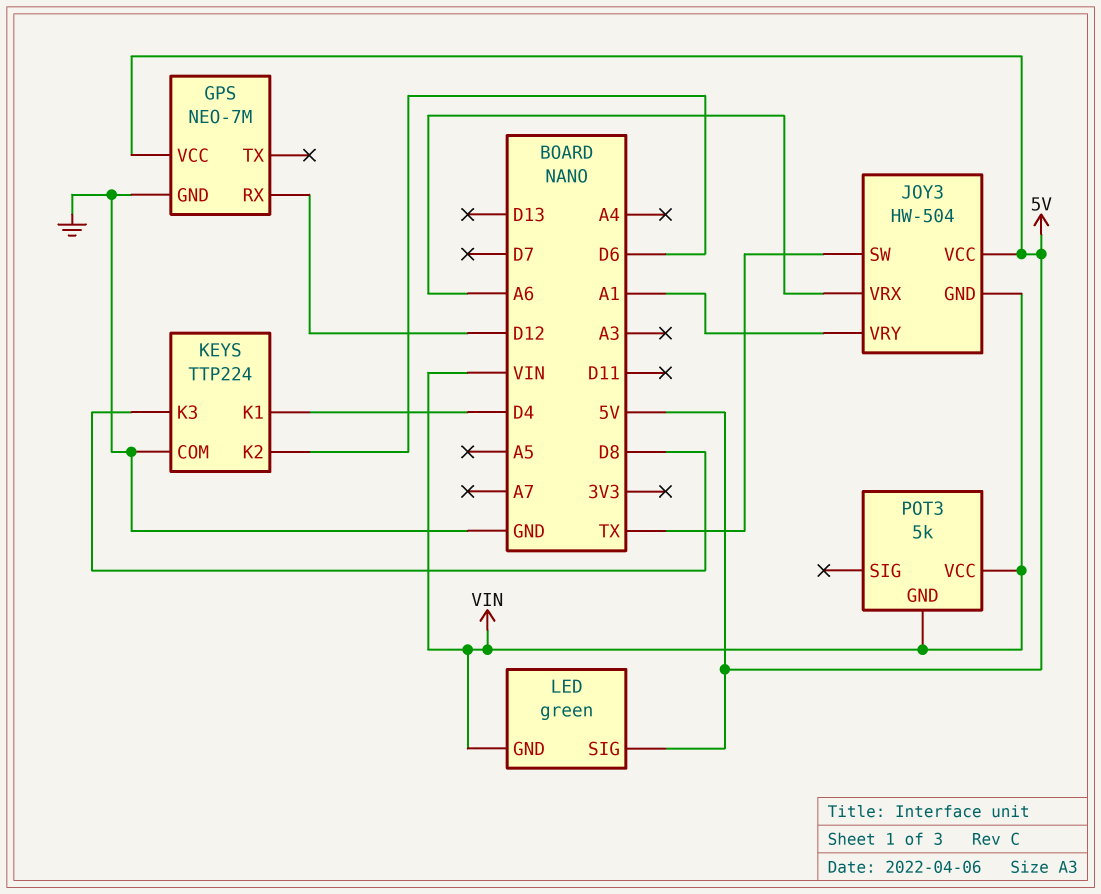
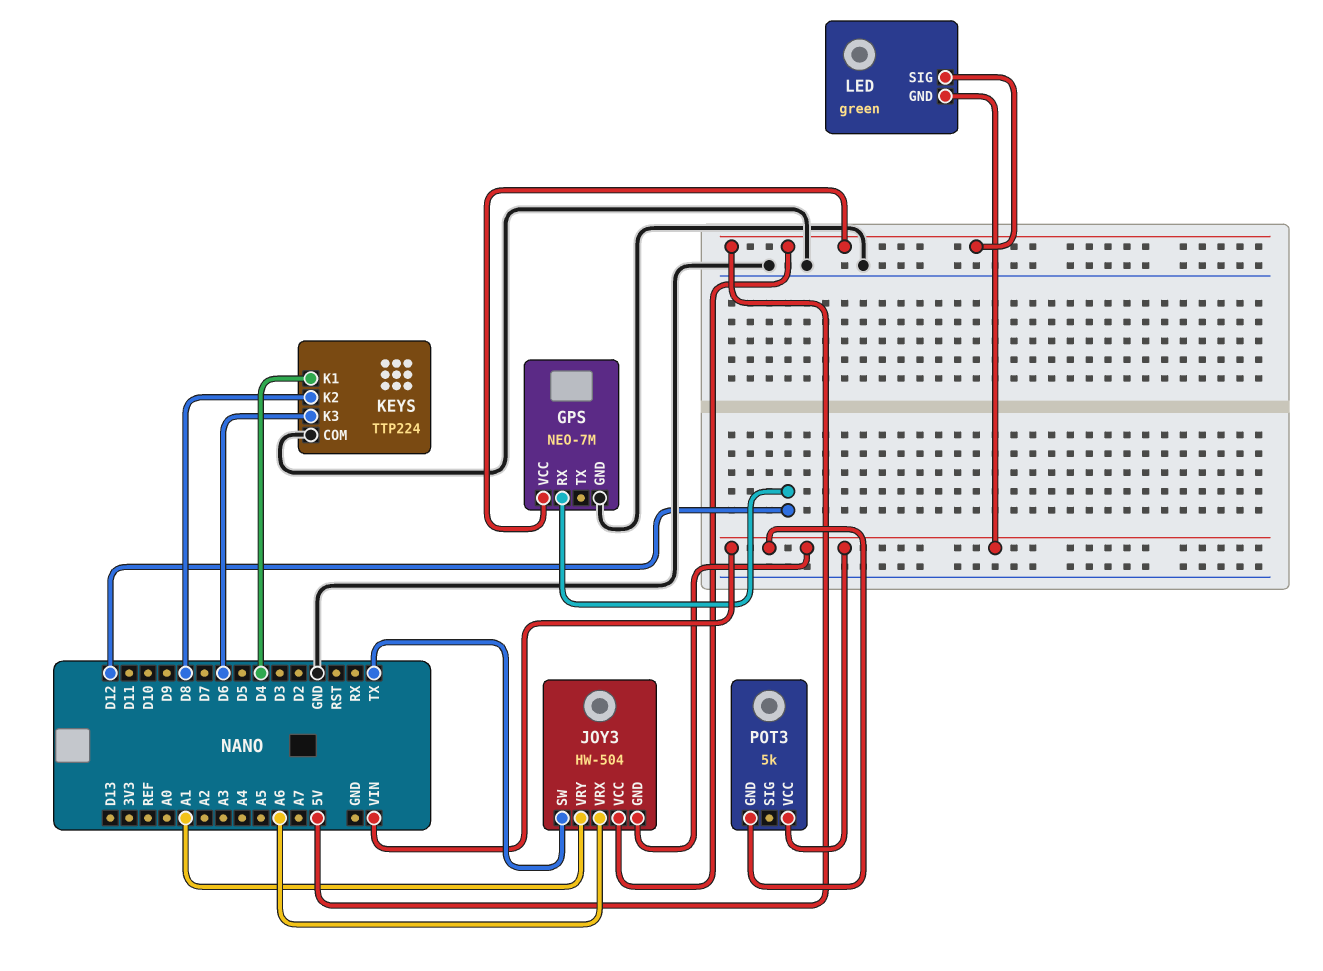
KEYS pin K2: D6 -> D8
KEYS pin K3: D8 -> D6

